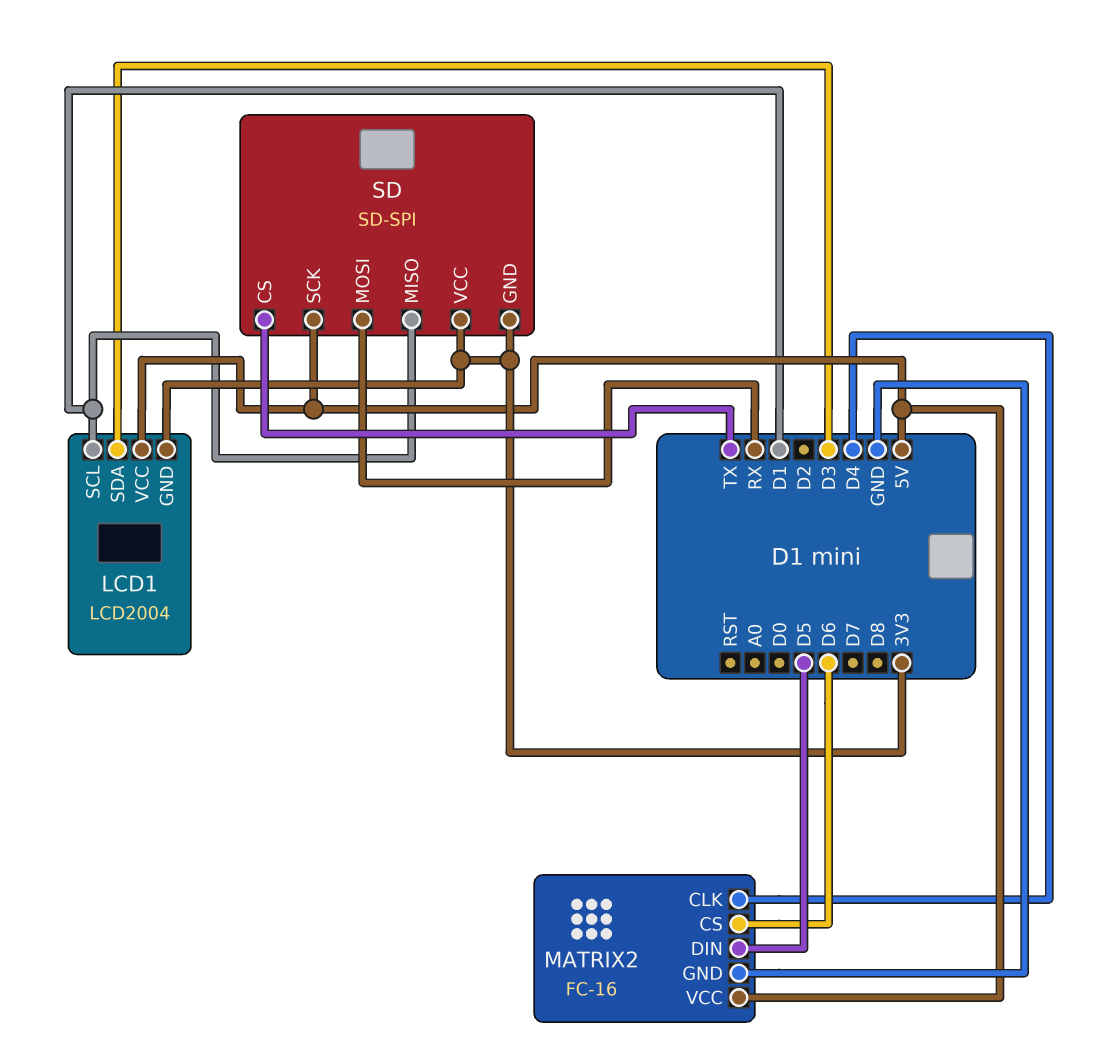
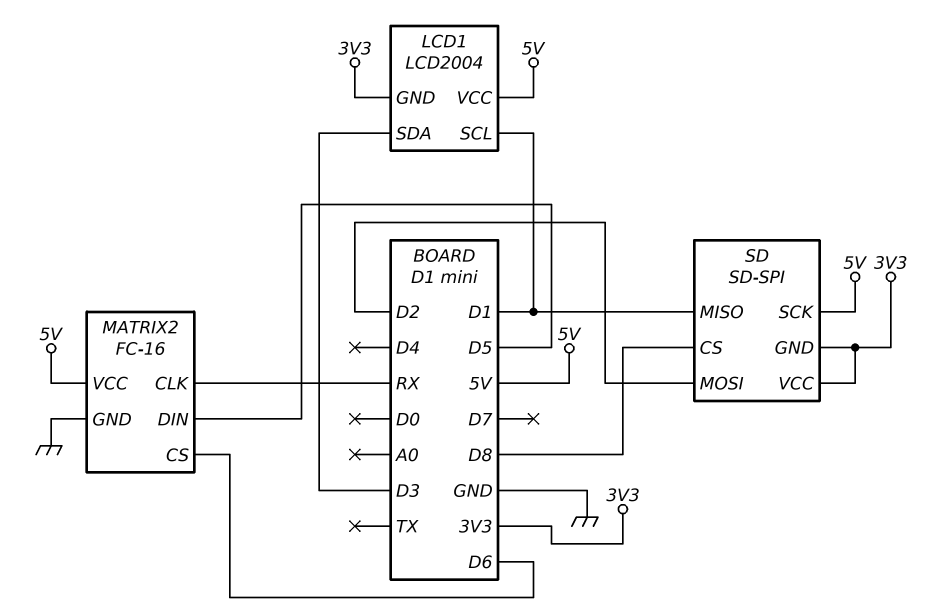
MATRIX2 pin CLK: D4 -> RX
SD pin CS: TX -> D8
SD pin MOSI: RX -> D2

